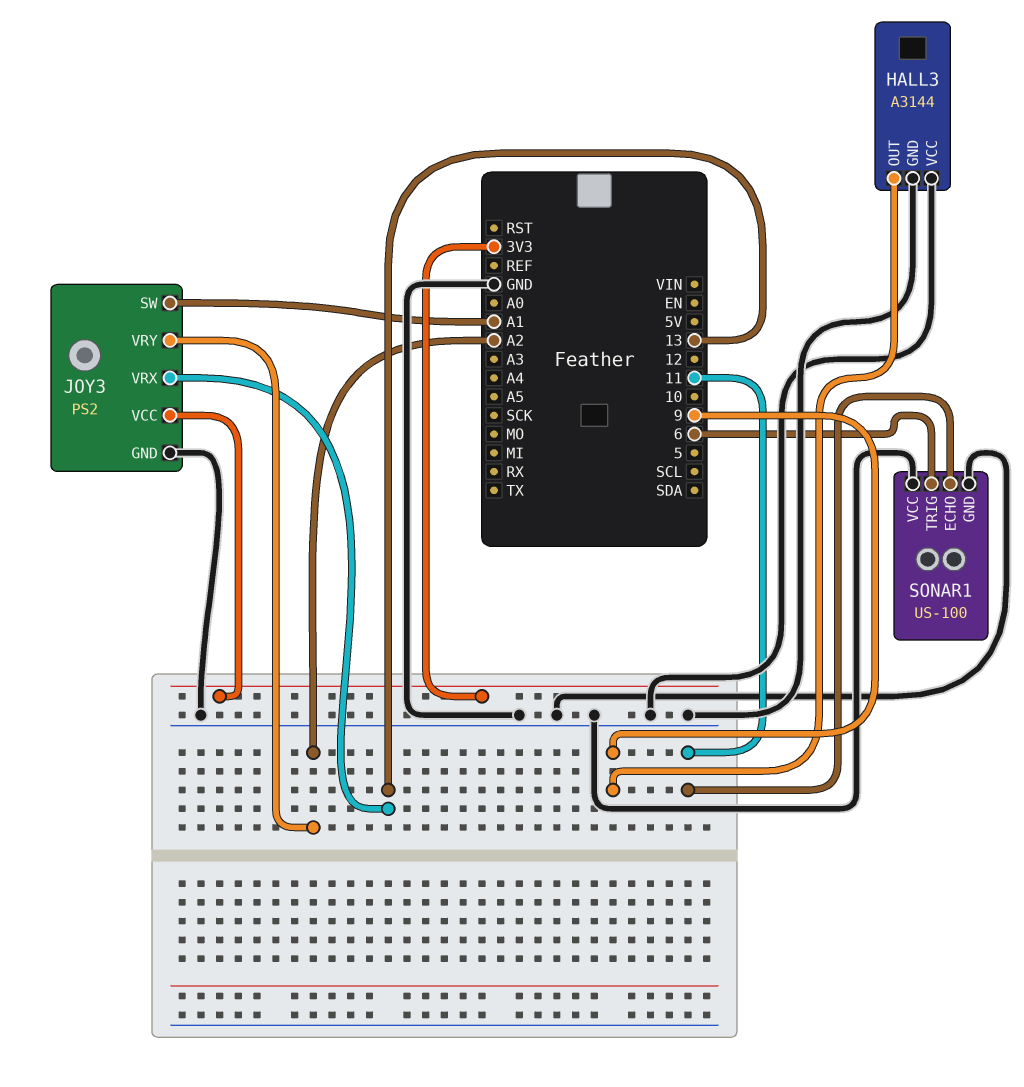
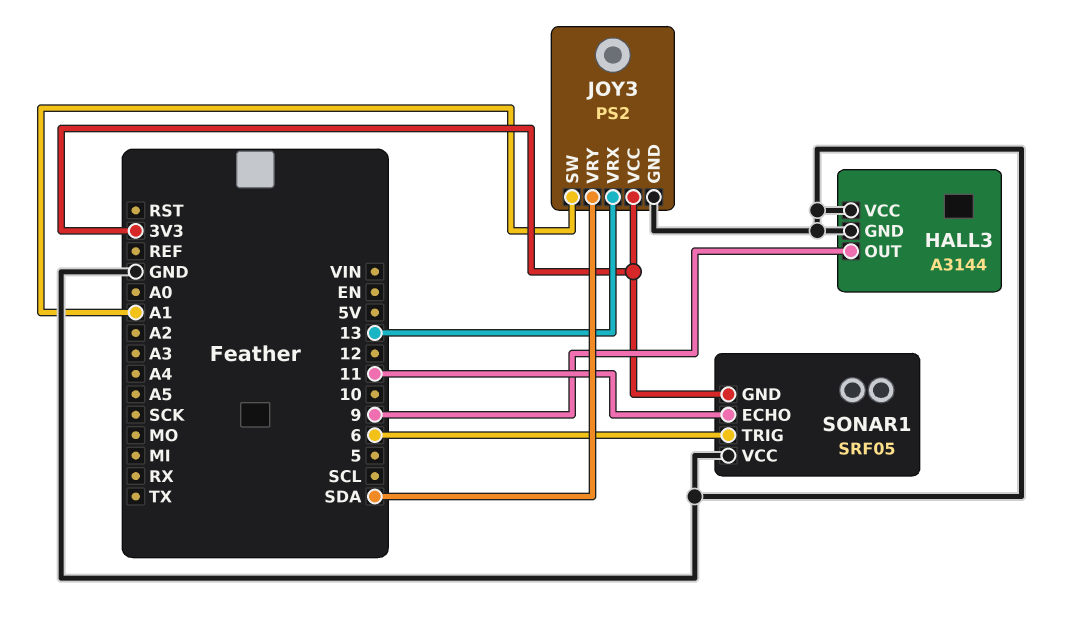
JOY3 pin VRY: A2 -> SDA
SONAR1: US-100 -> SRF05
SONAR1 pin GND: GND -> 3V3

